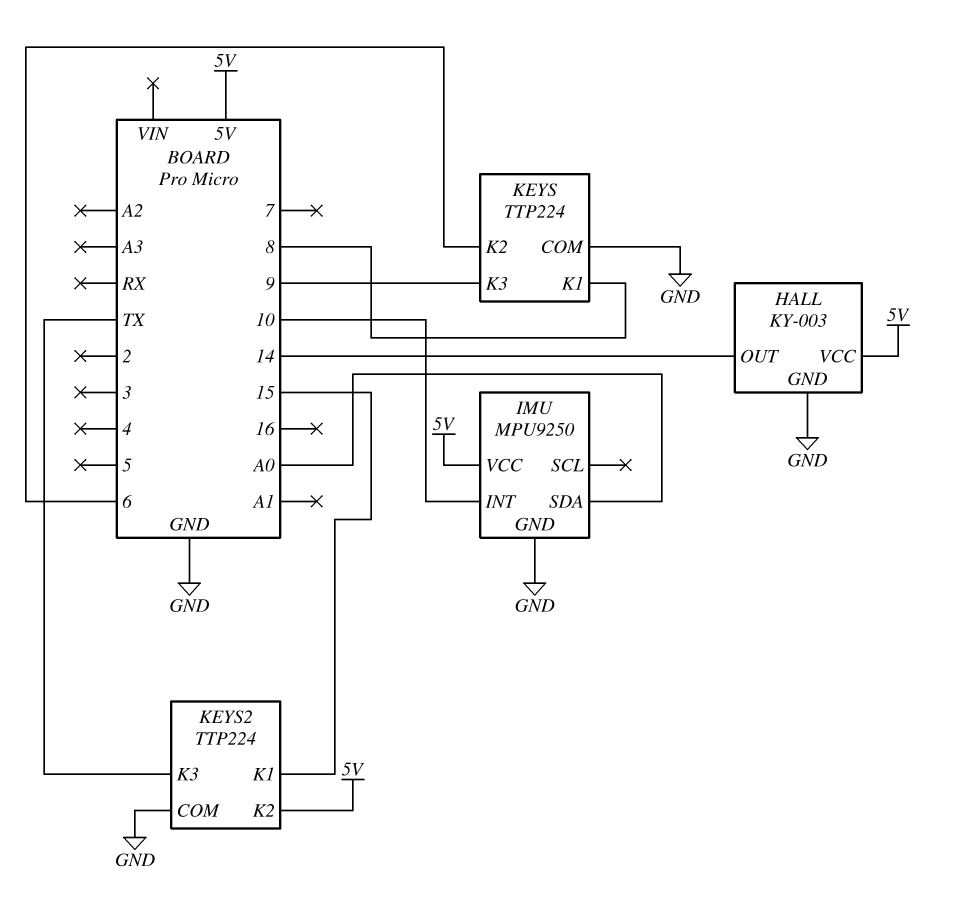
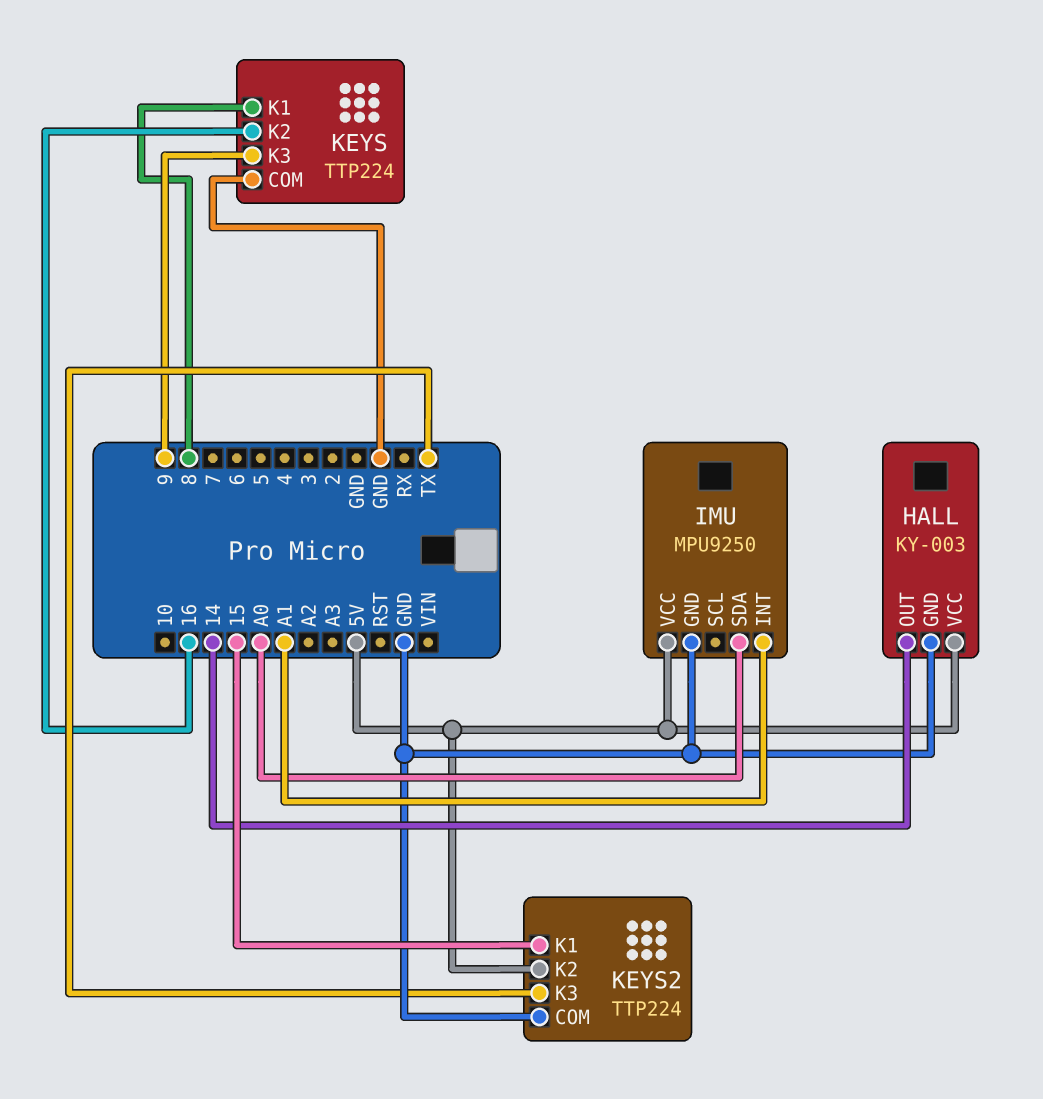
IMU pin INT: 10 -> A1
KEYS pin K2: 6 -> 16

